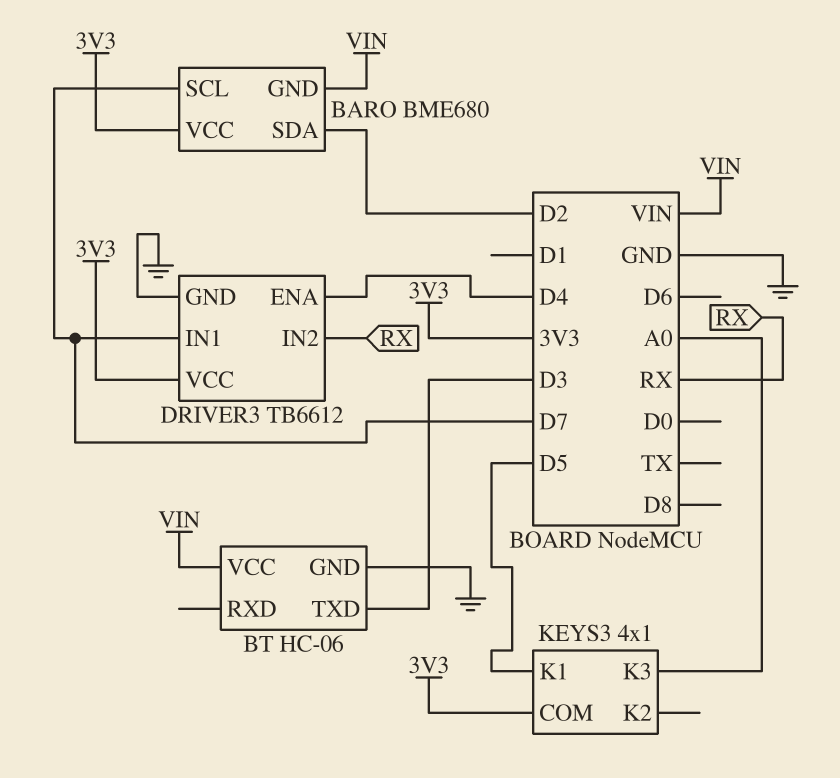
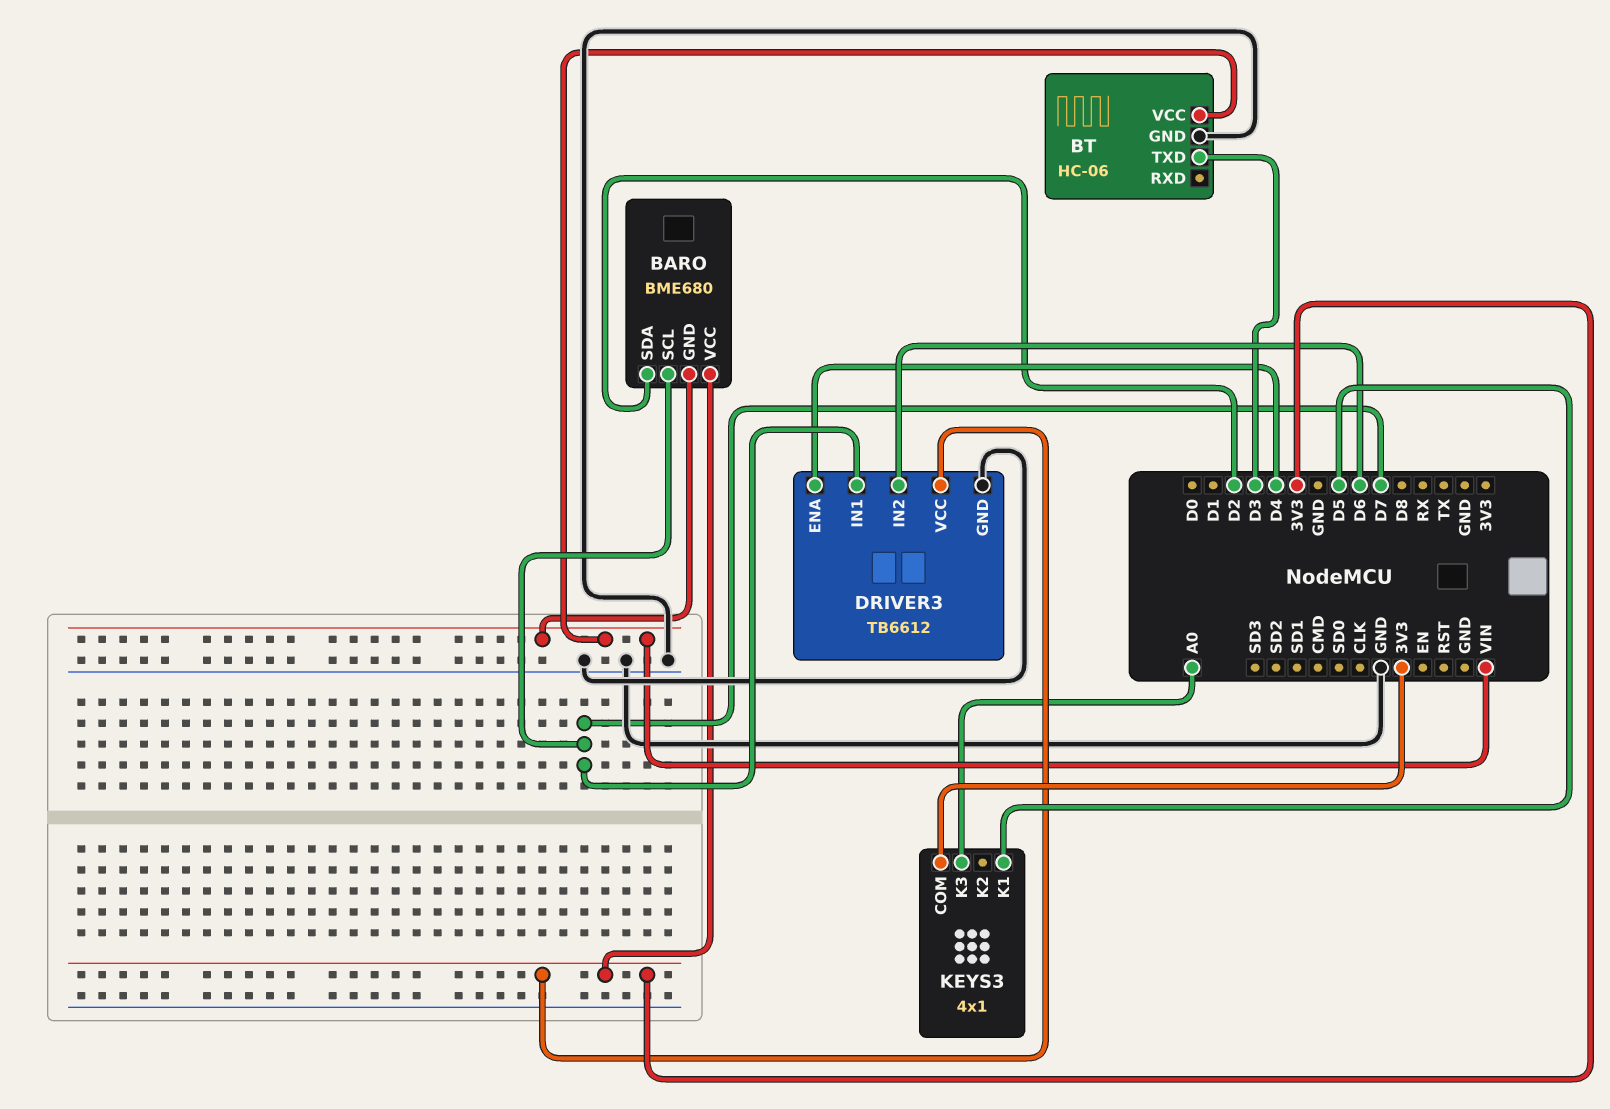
DRIVER3 pin IN2: RX -> D6

